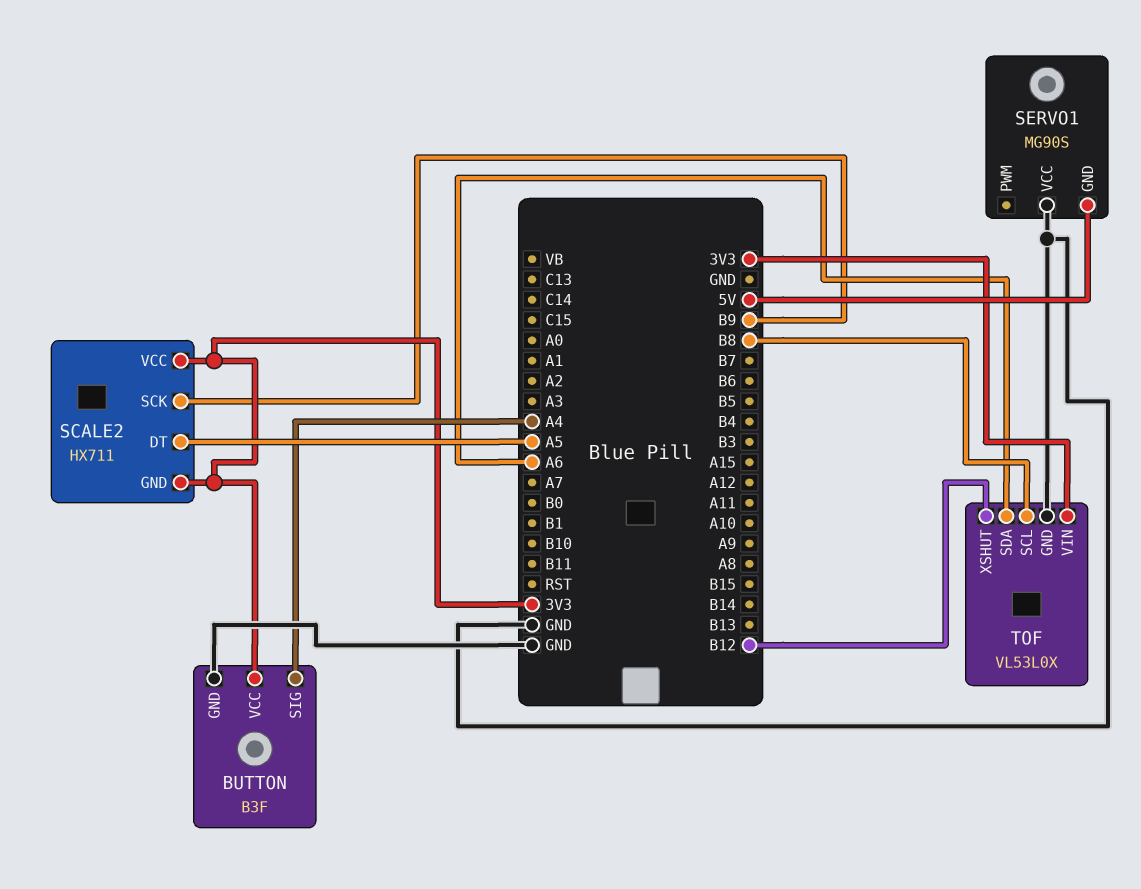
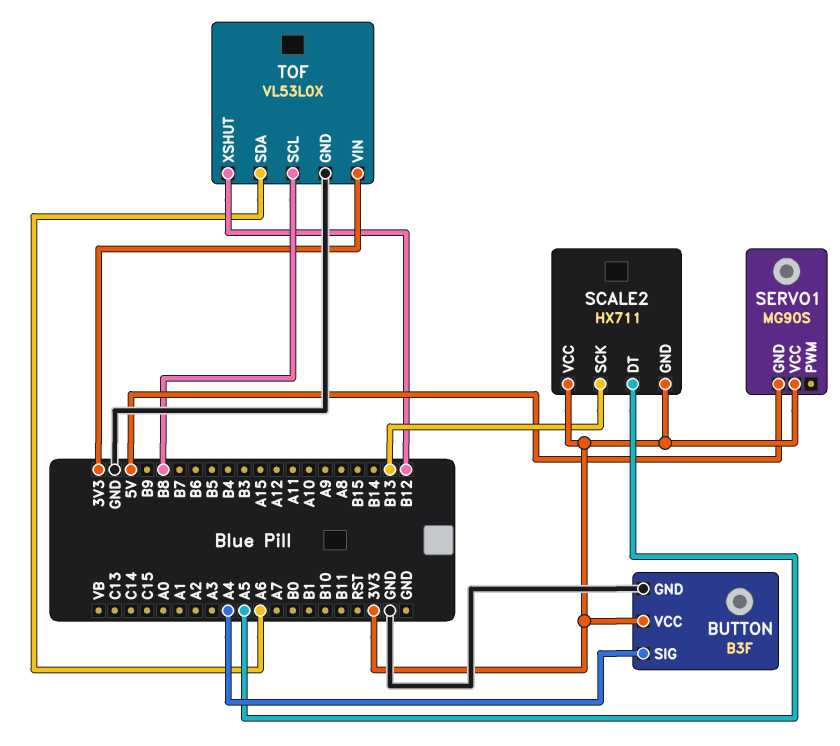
SCALE2 pin SCK: B9 -> B13
SERVO1 pin VCC: GND -> 3V3

